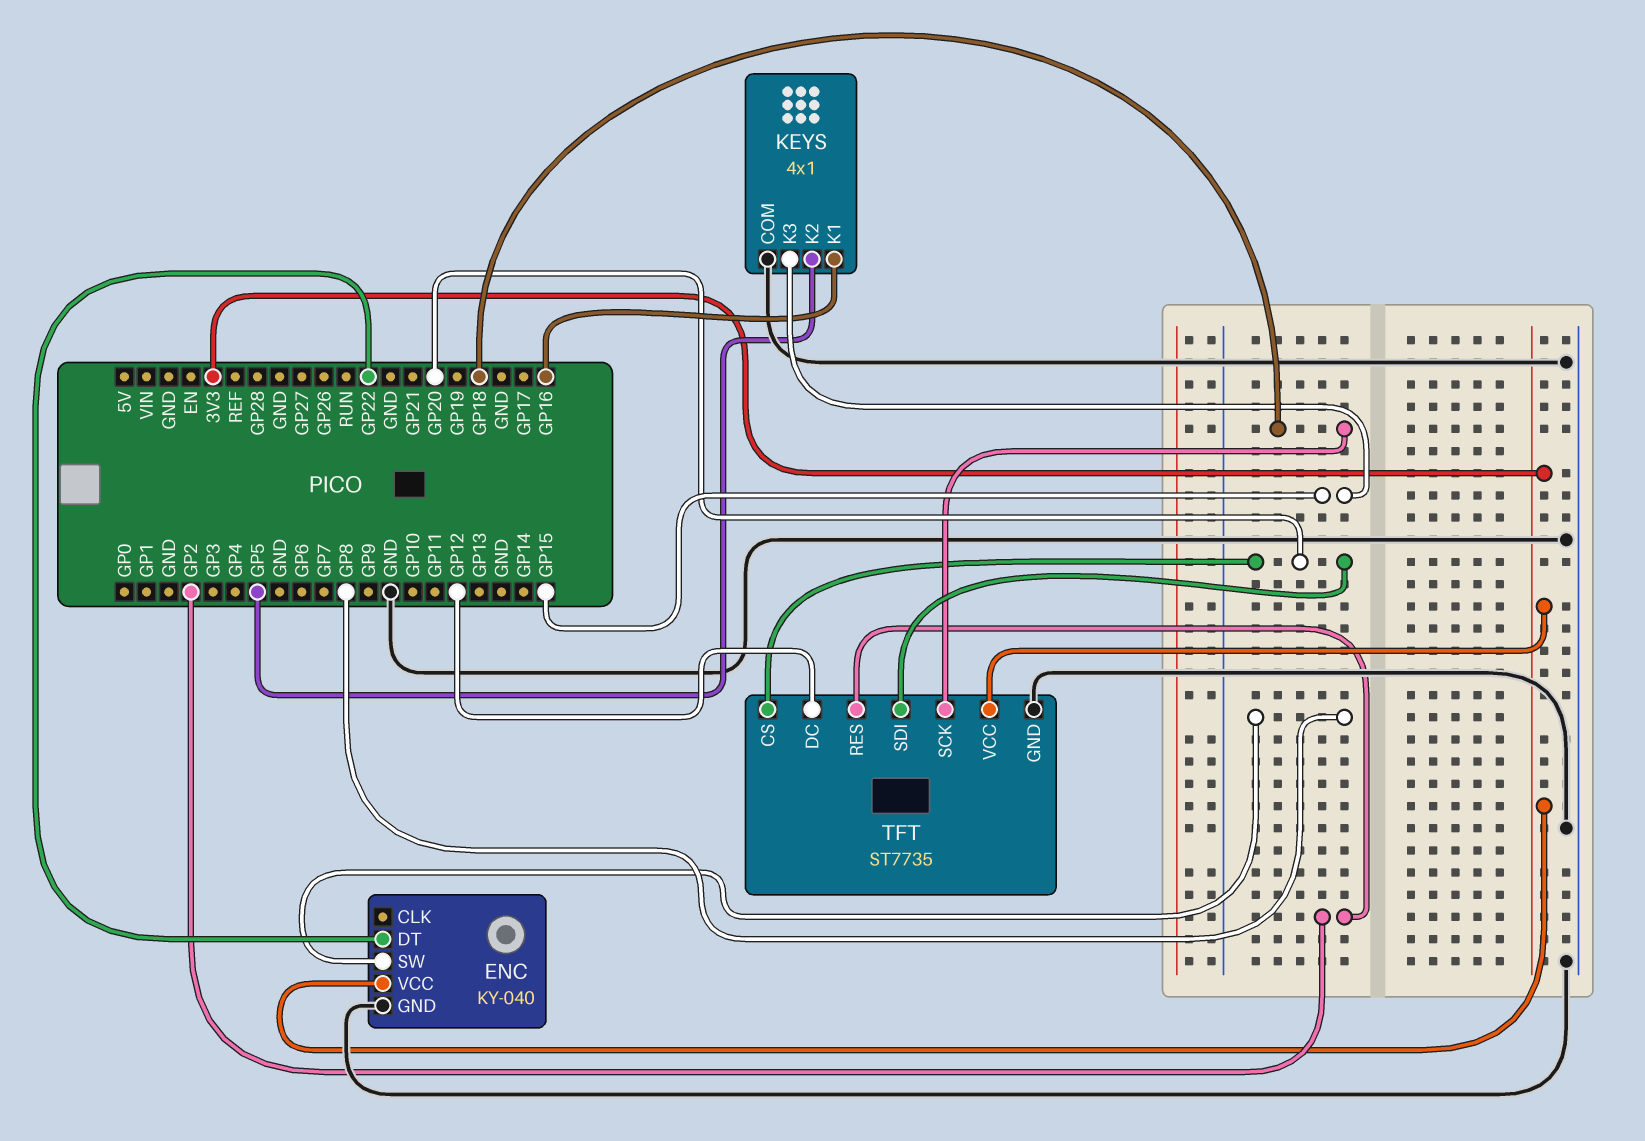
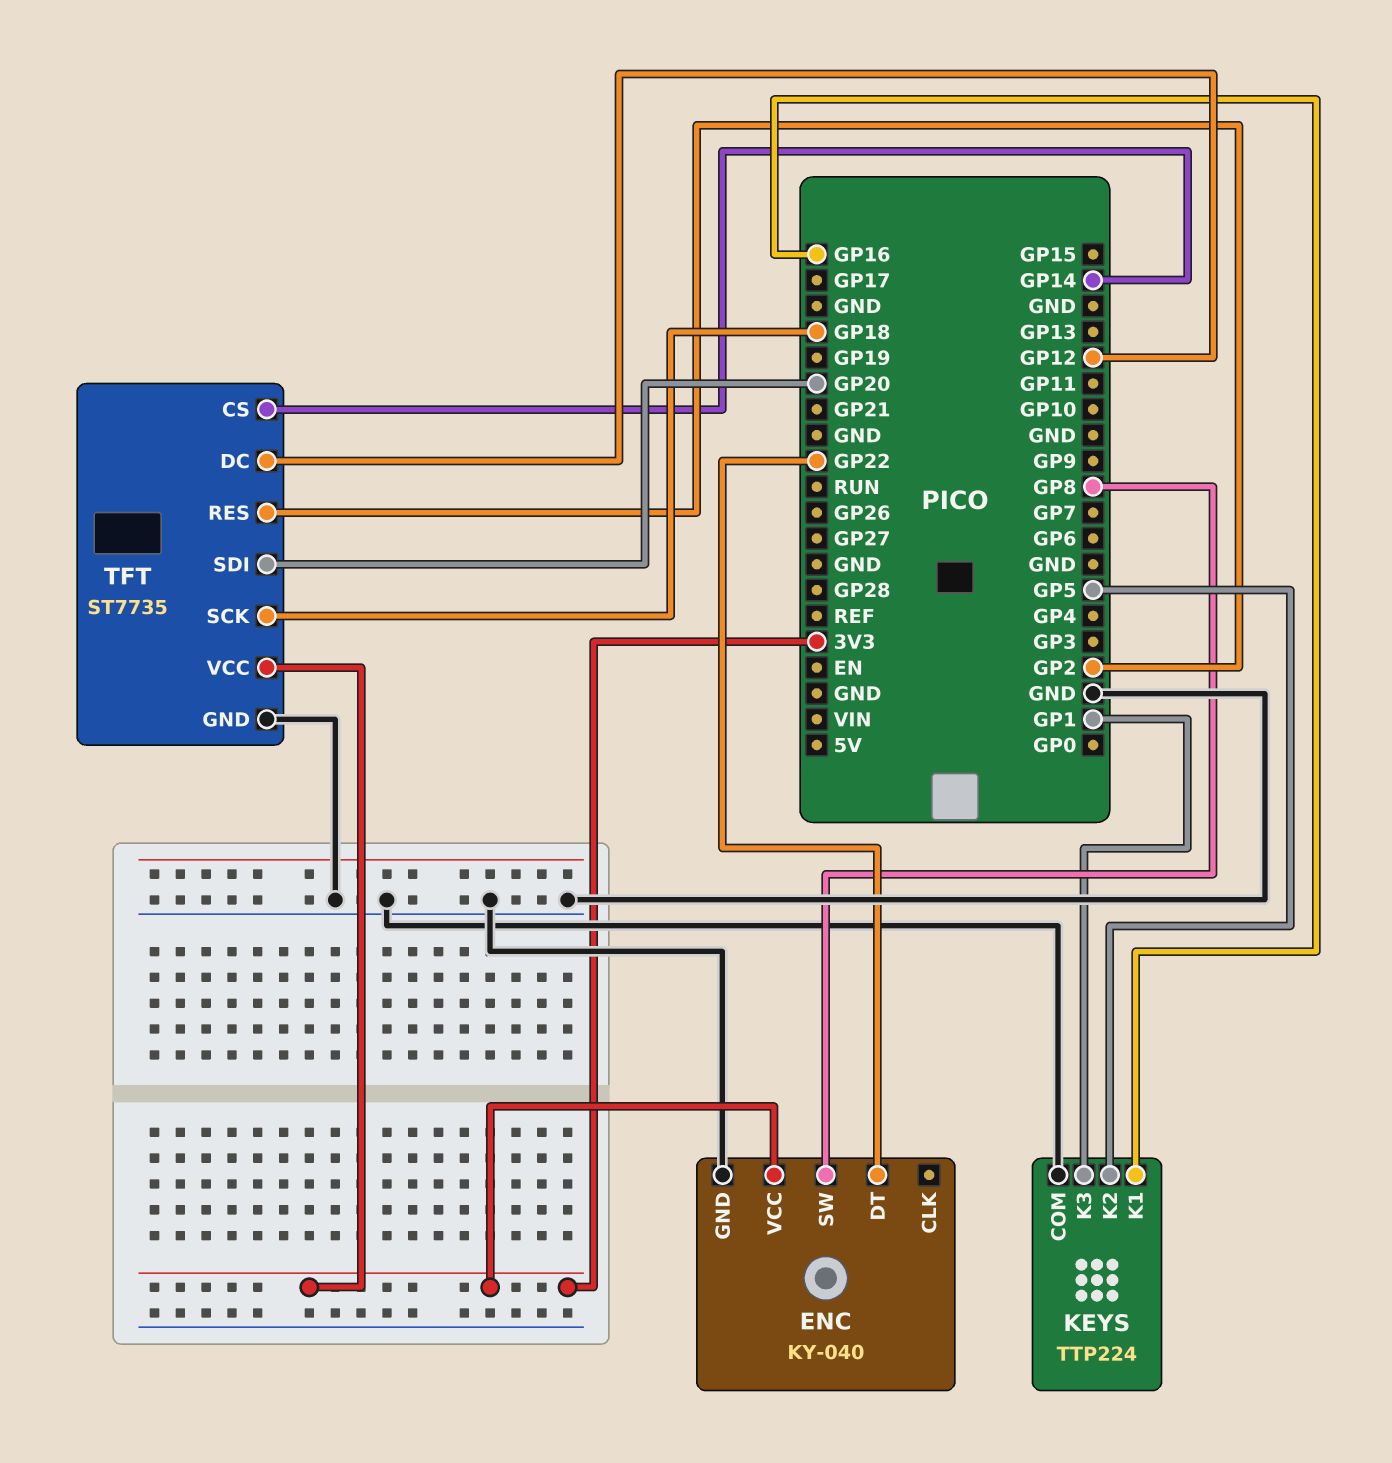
KEYS: 4x1 -> TTP224
KEYS pin K3: GP15 -> GP1
TFT pin CS: GP20 -> GP14

